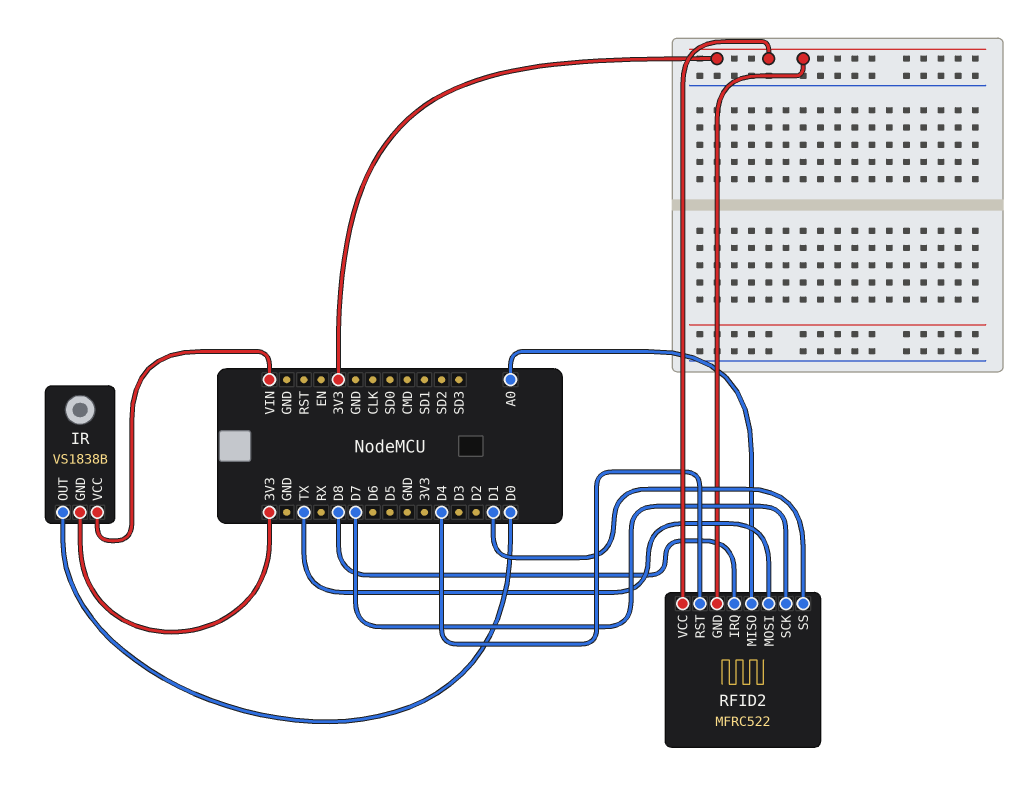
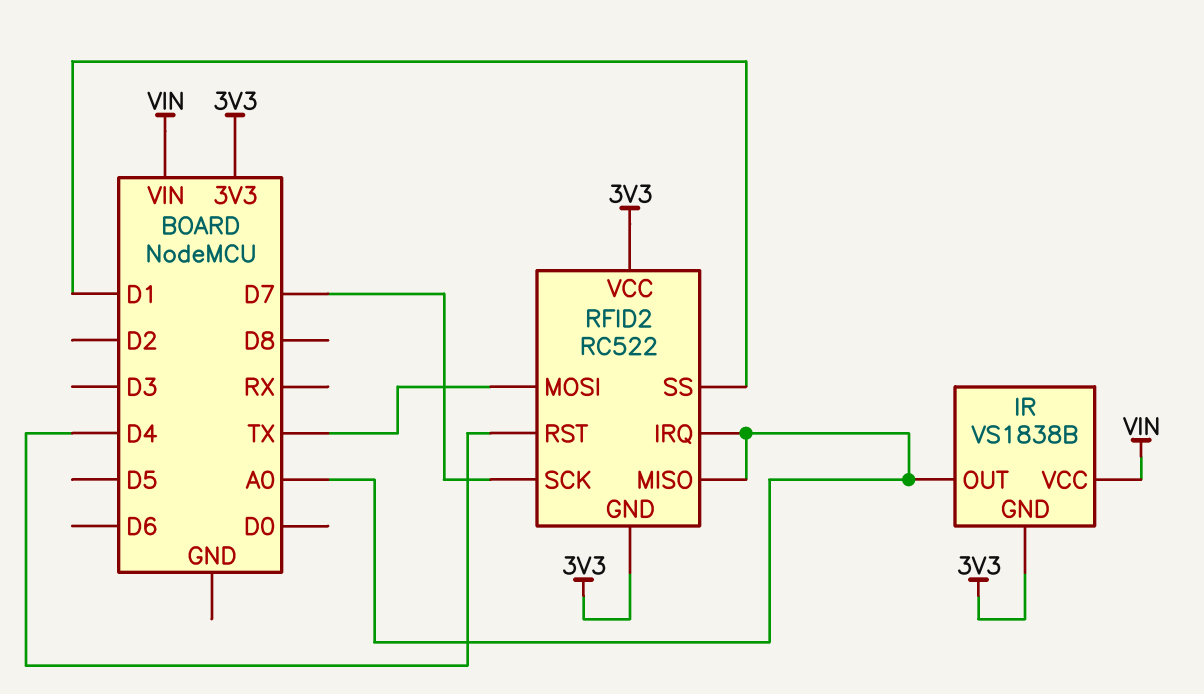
IR pin OUT: D0 -> A0
RFID2: MFRC522 -> RC522
RFID2 pin IRQ: D8 -> A0

